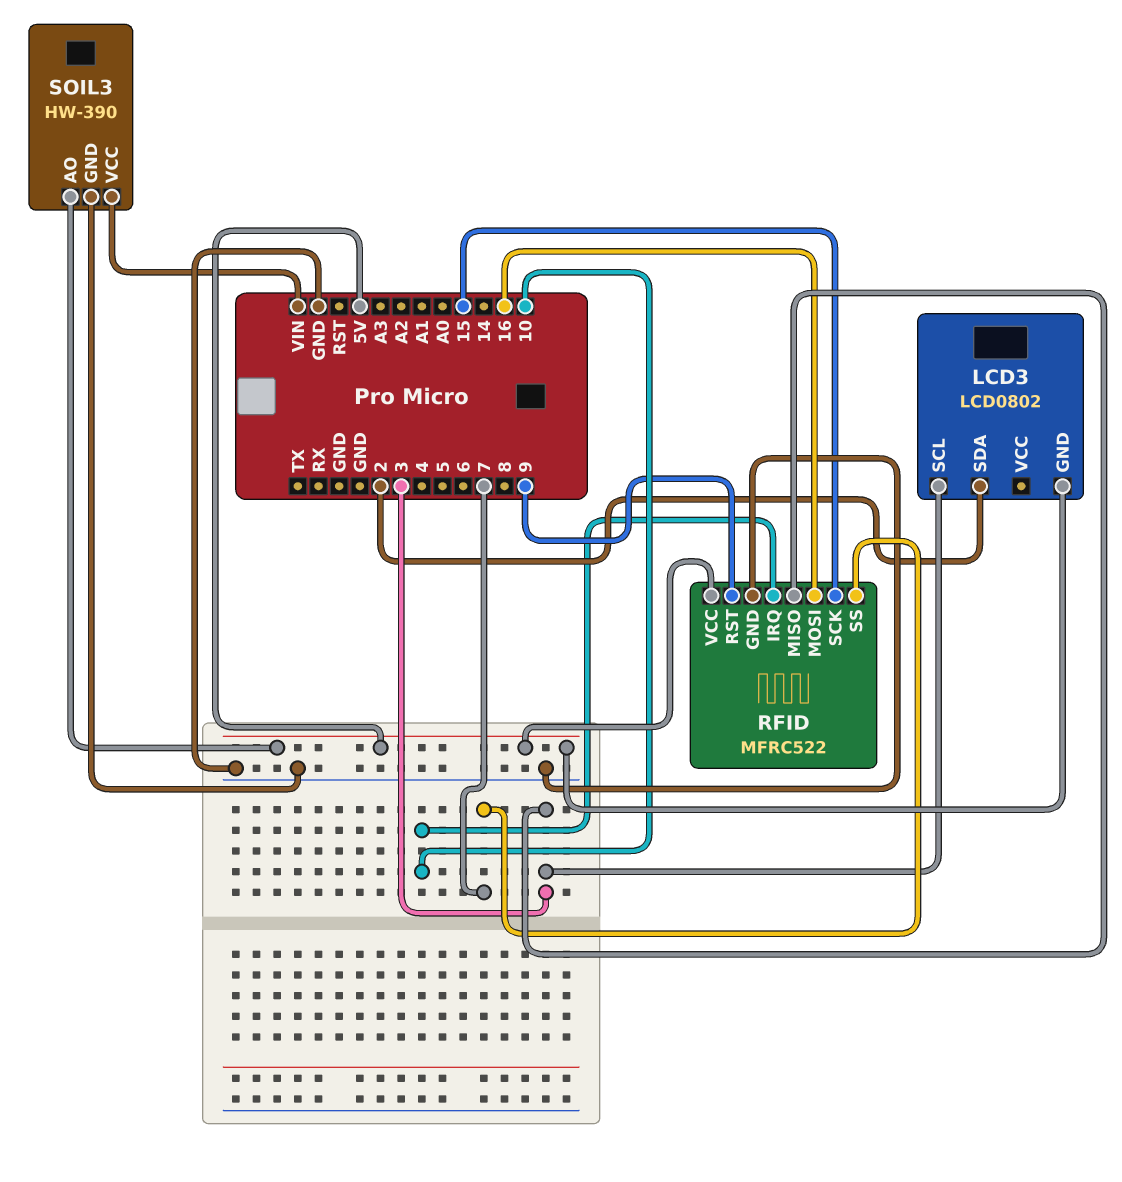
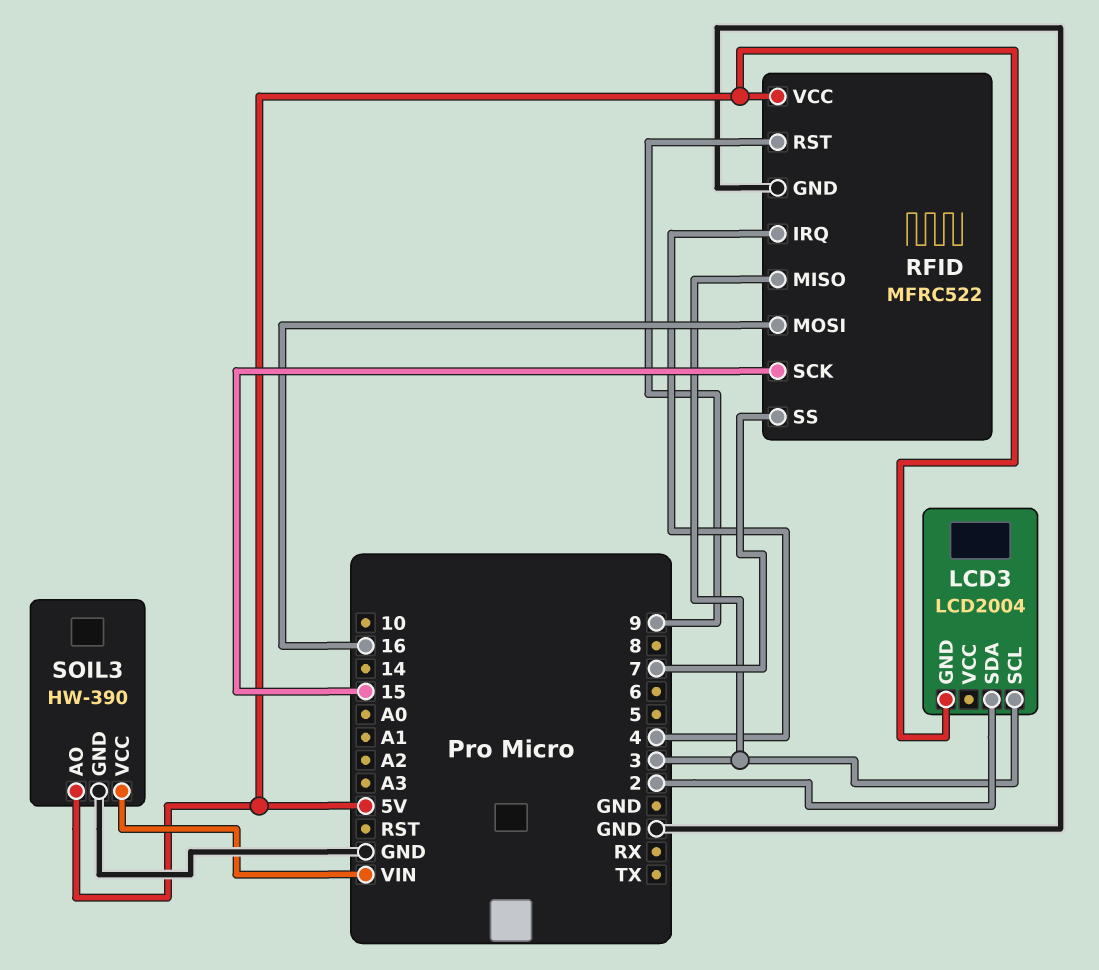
LCD3: LCD0802 -> LCD2004
RFID pin IRQ: 10 -> 4

